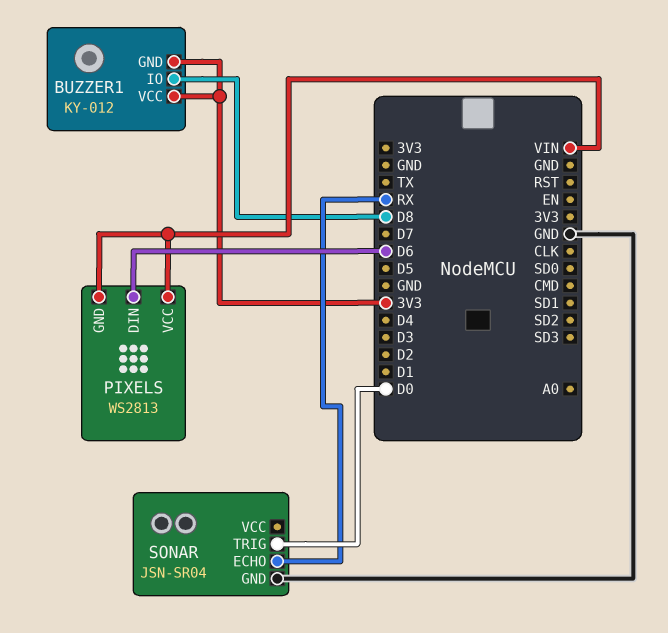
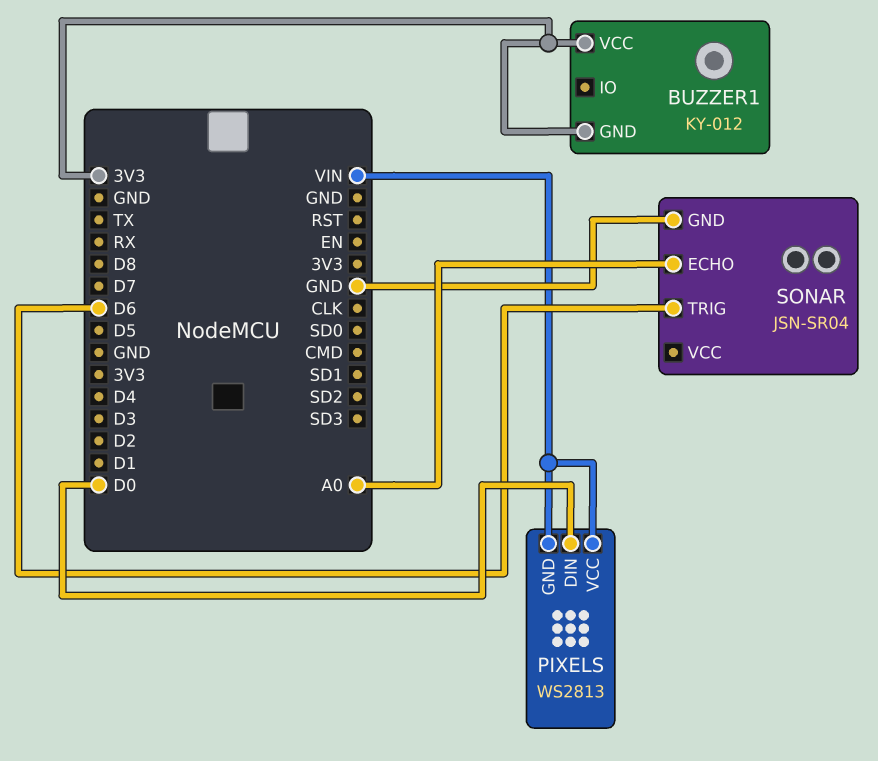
BUZZER1 pin IO: D8 -> none
PIXELS pin DIN: D6 -> D0
SONAR pin ECHO: RX -> A0
SONAR pin TRIG: D0 -> D6

